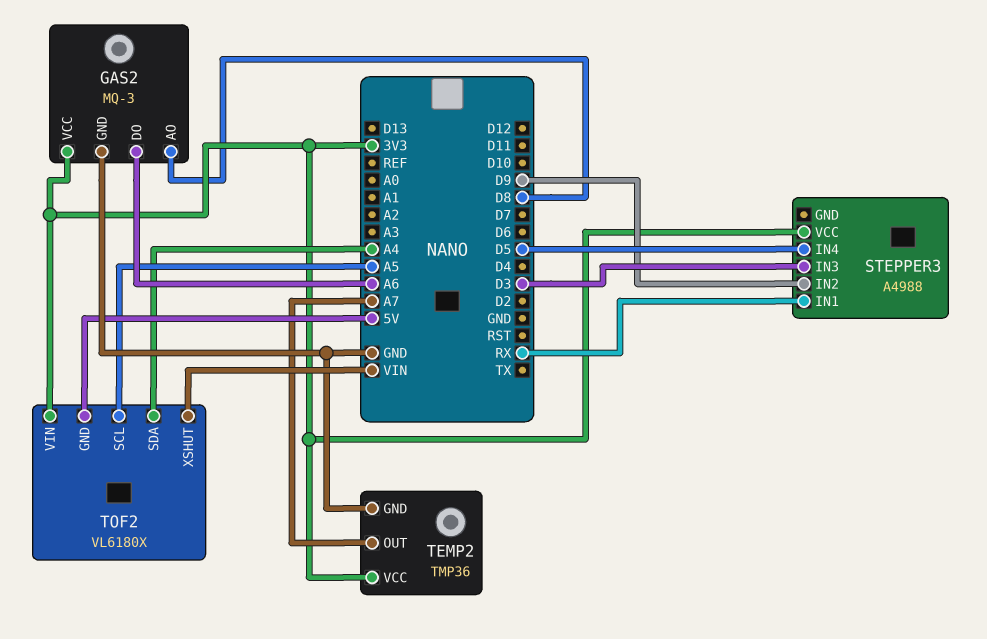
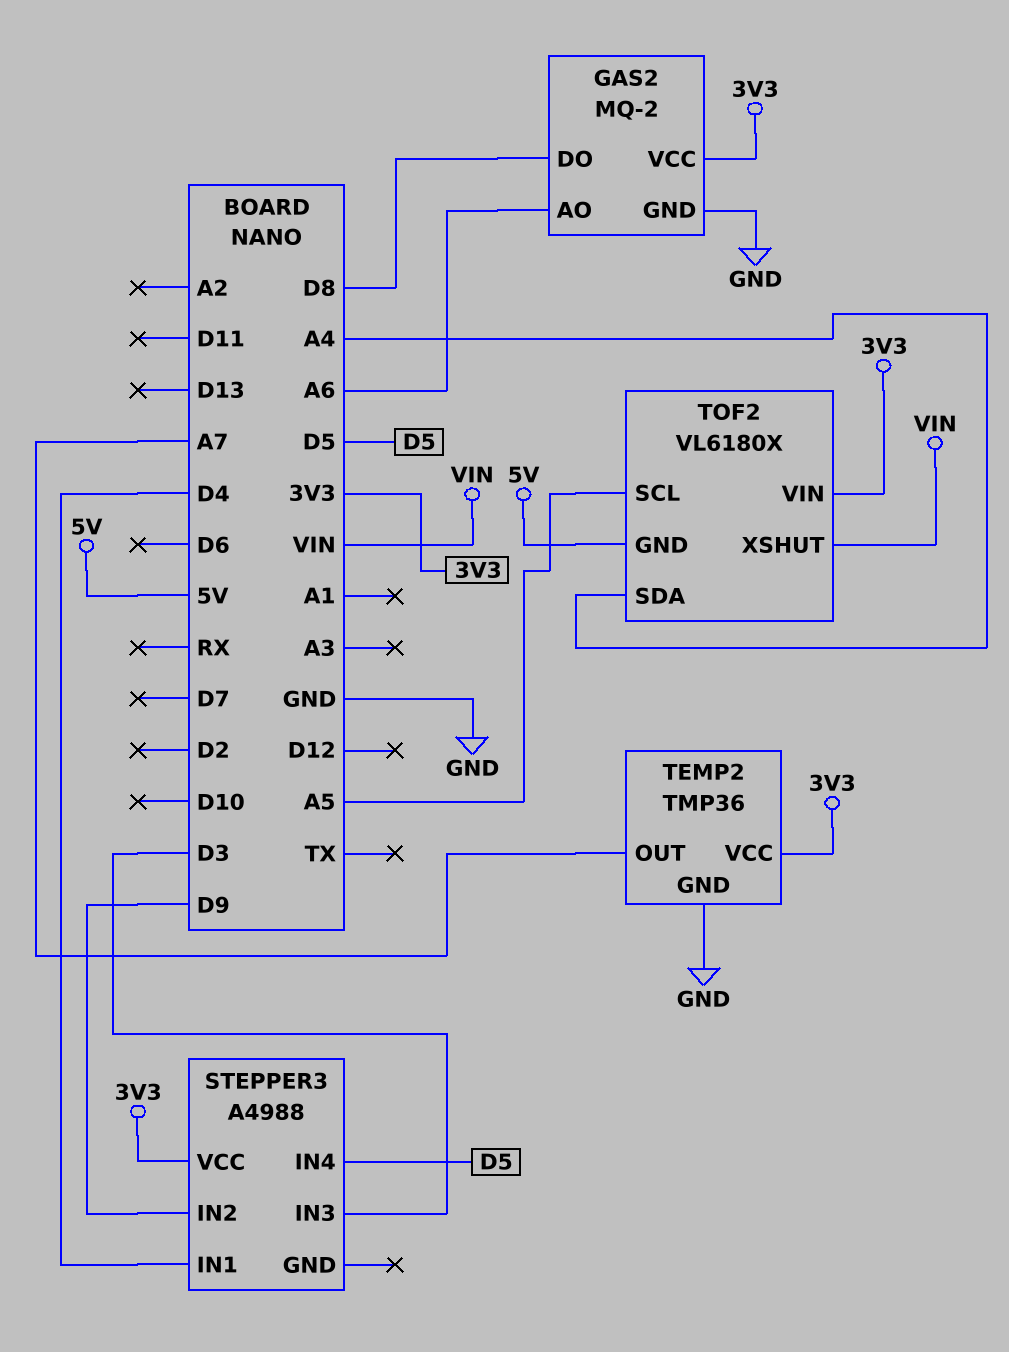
GAS2: MQ-3 -> MQ-2
GAS2 pin AO: D8 -> A6
GAS2 pin DO: A6 -> D8
STEPPER3 pin IN1: RX -> D4

